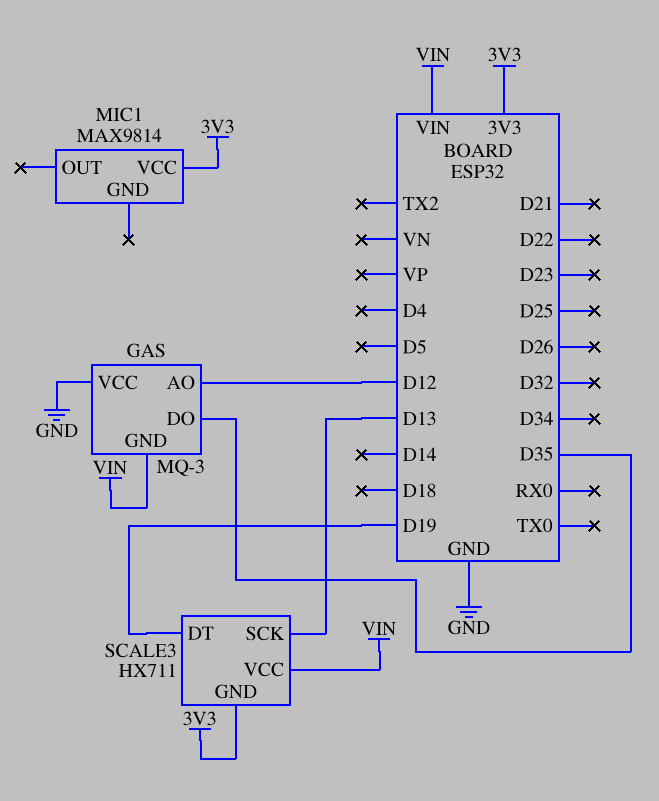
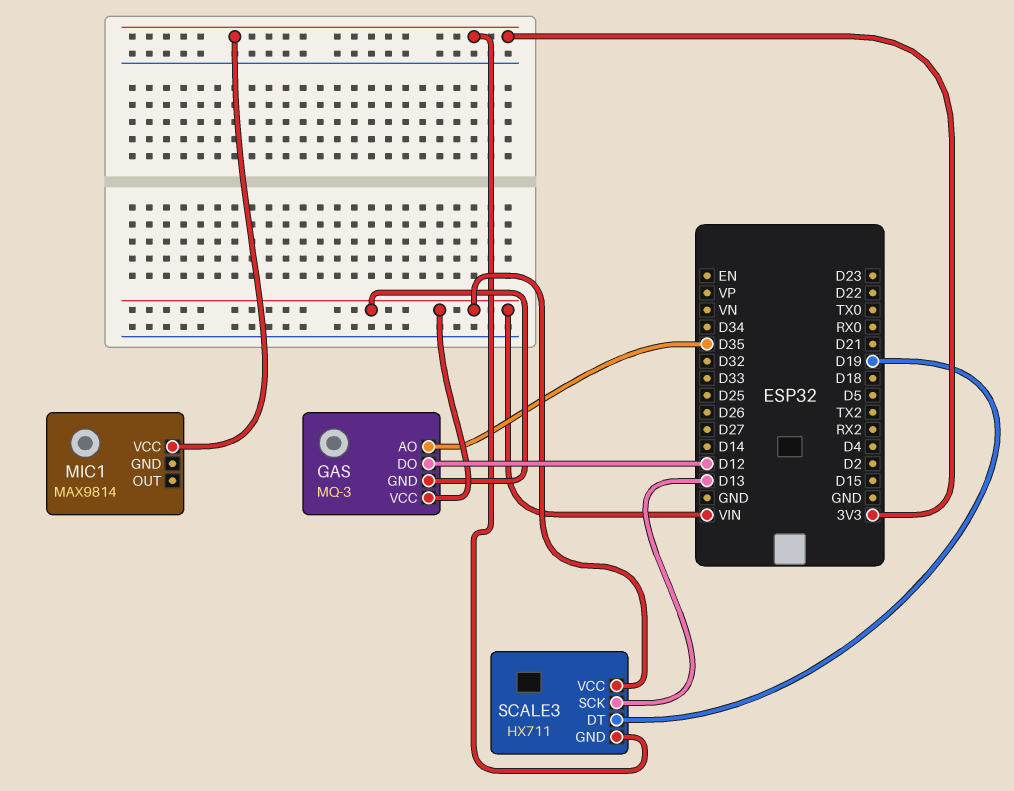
GAS pin AO: D12 -> D35
GAS pin DO: D35 -> D12
GAS pin VCC: GND -> VIN

